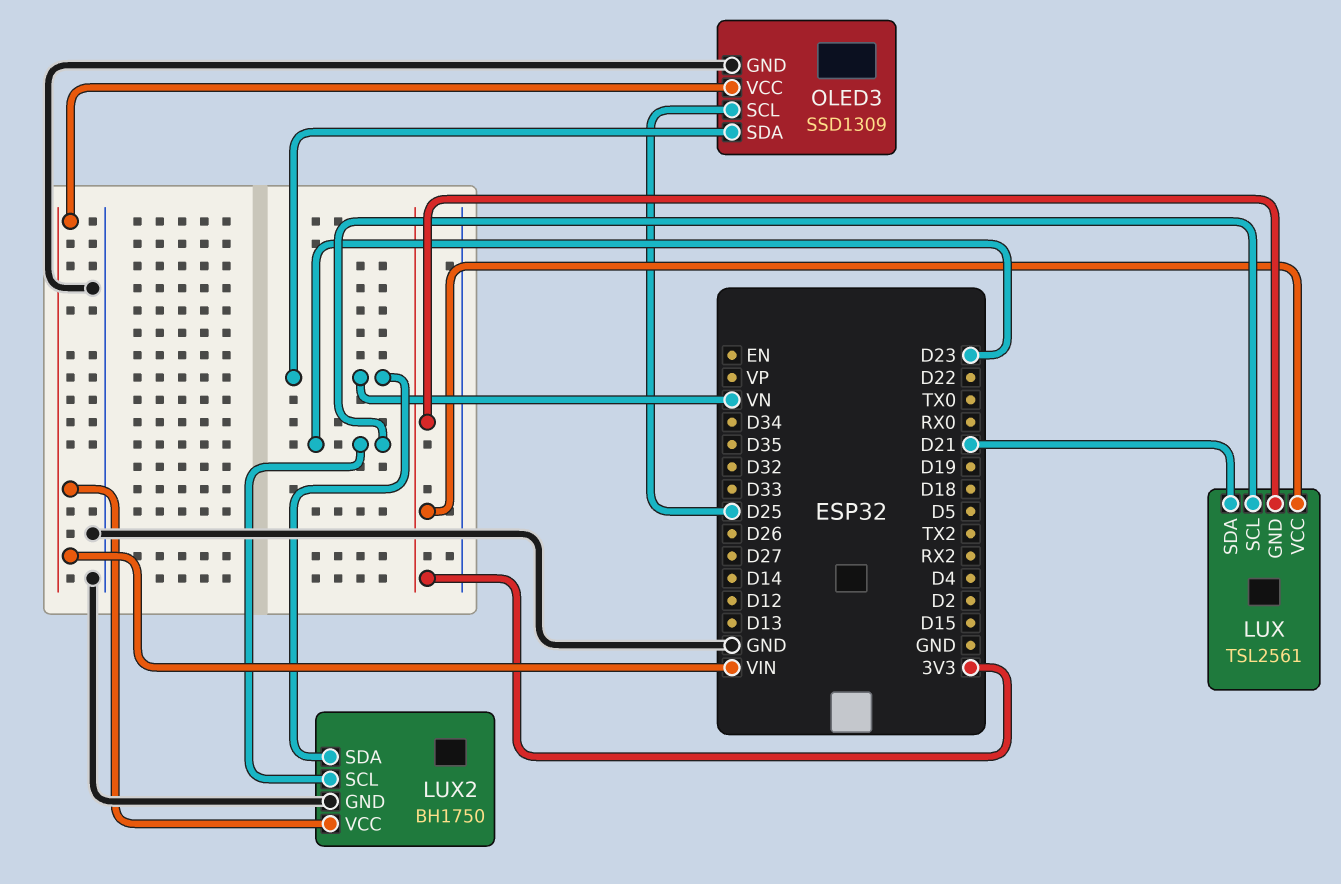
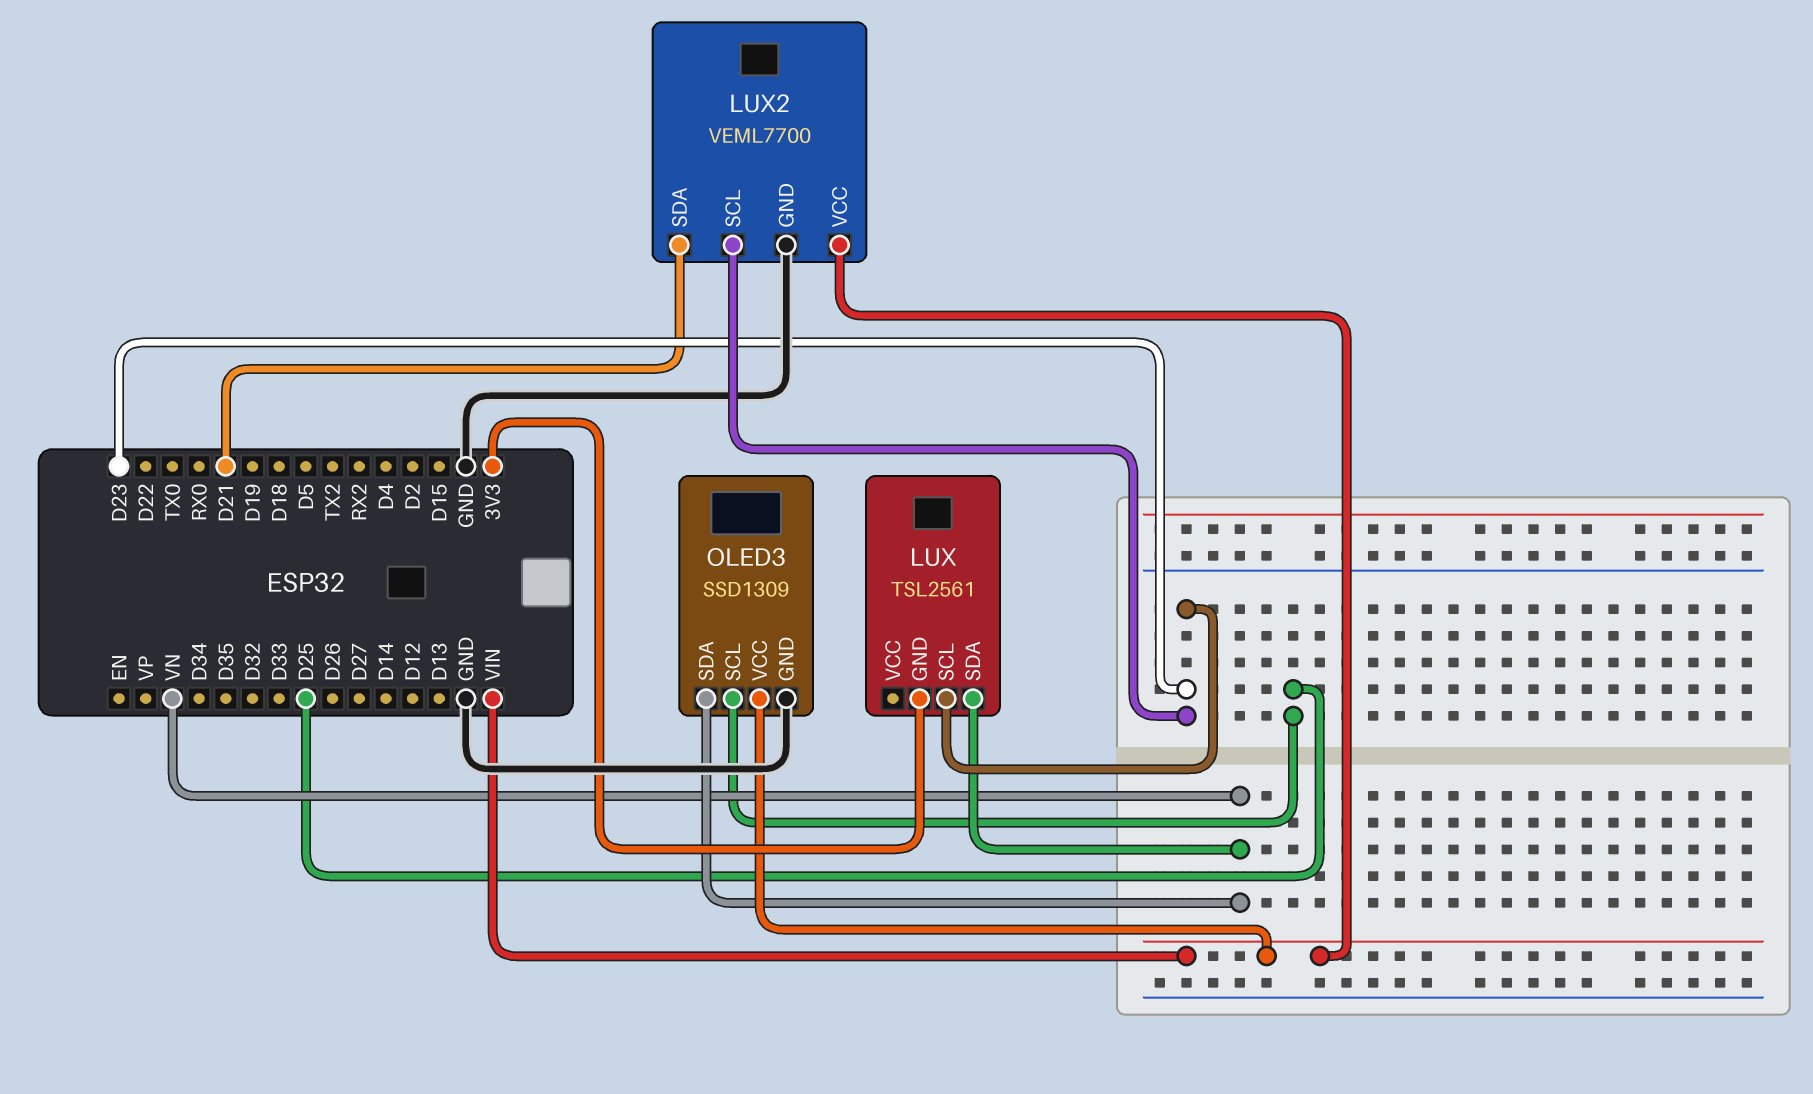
LUX pin SDA: D21 -> VN
LUX pin VCC: 3V3 -> none
LUX2: BH1750 -> VEML7700
LUX2 pin SDA: VN -> D21

